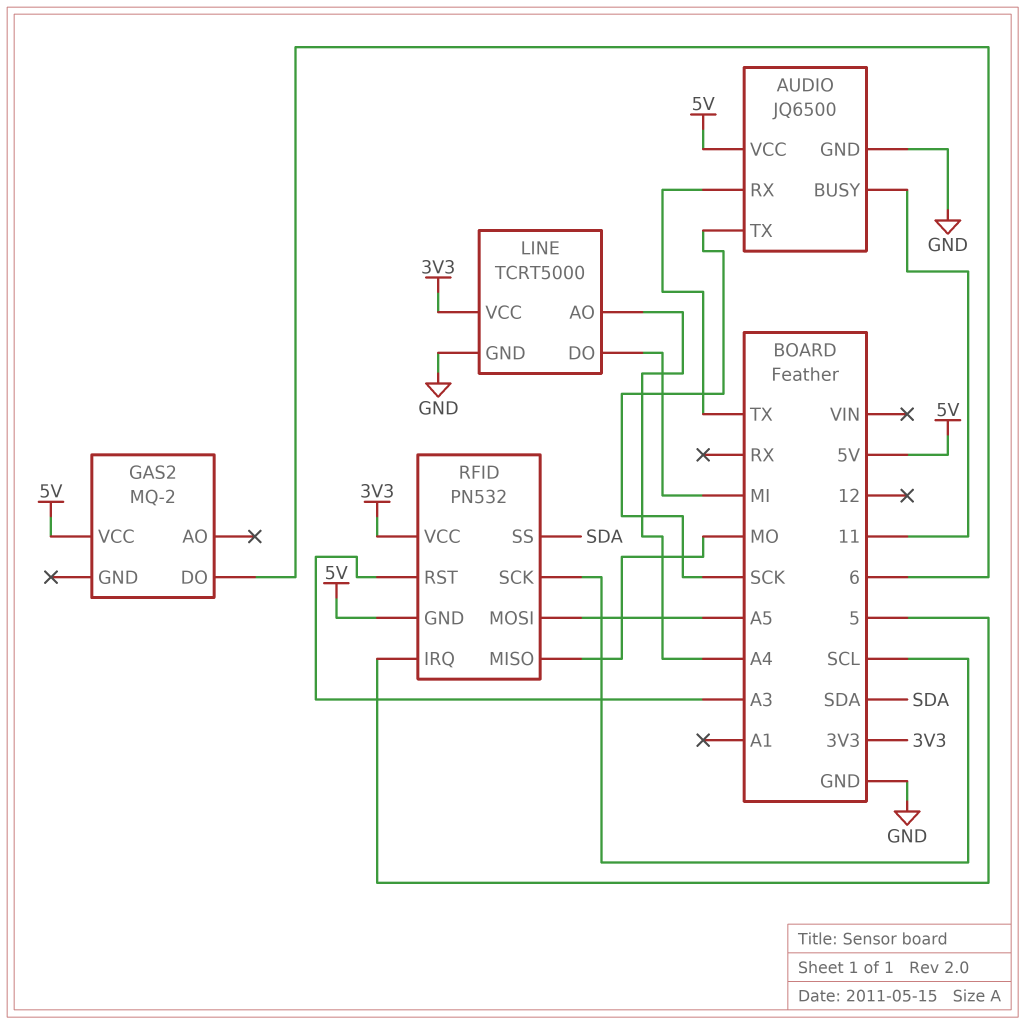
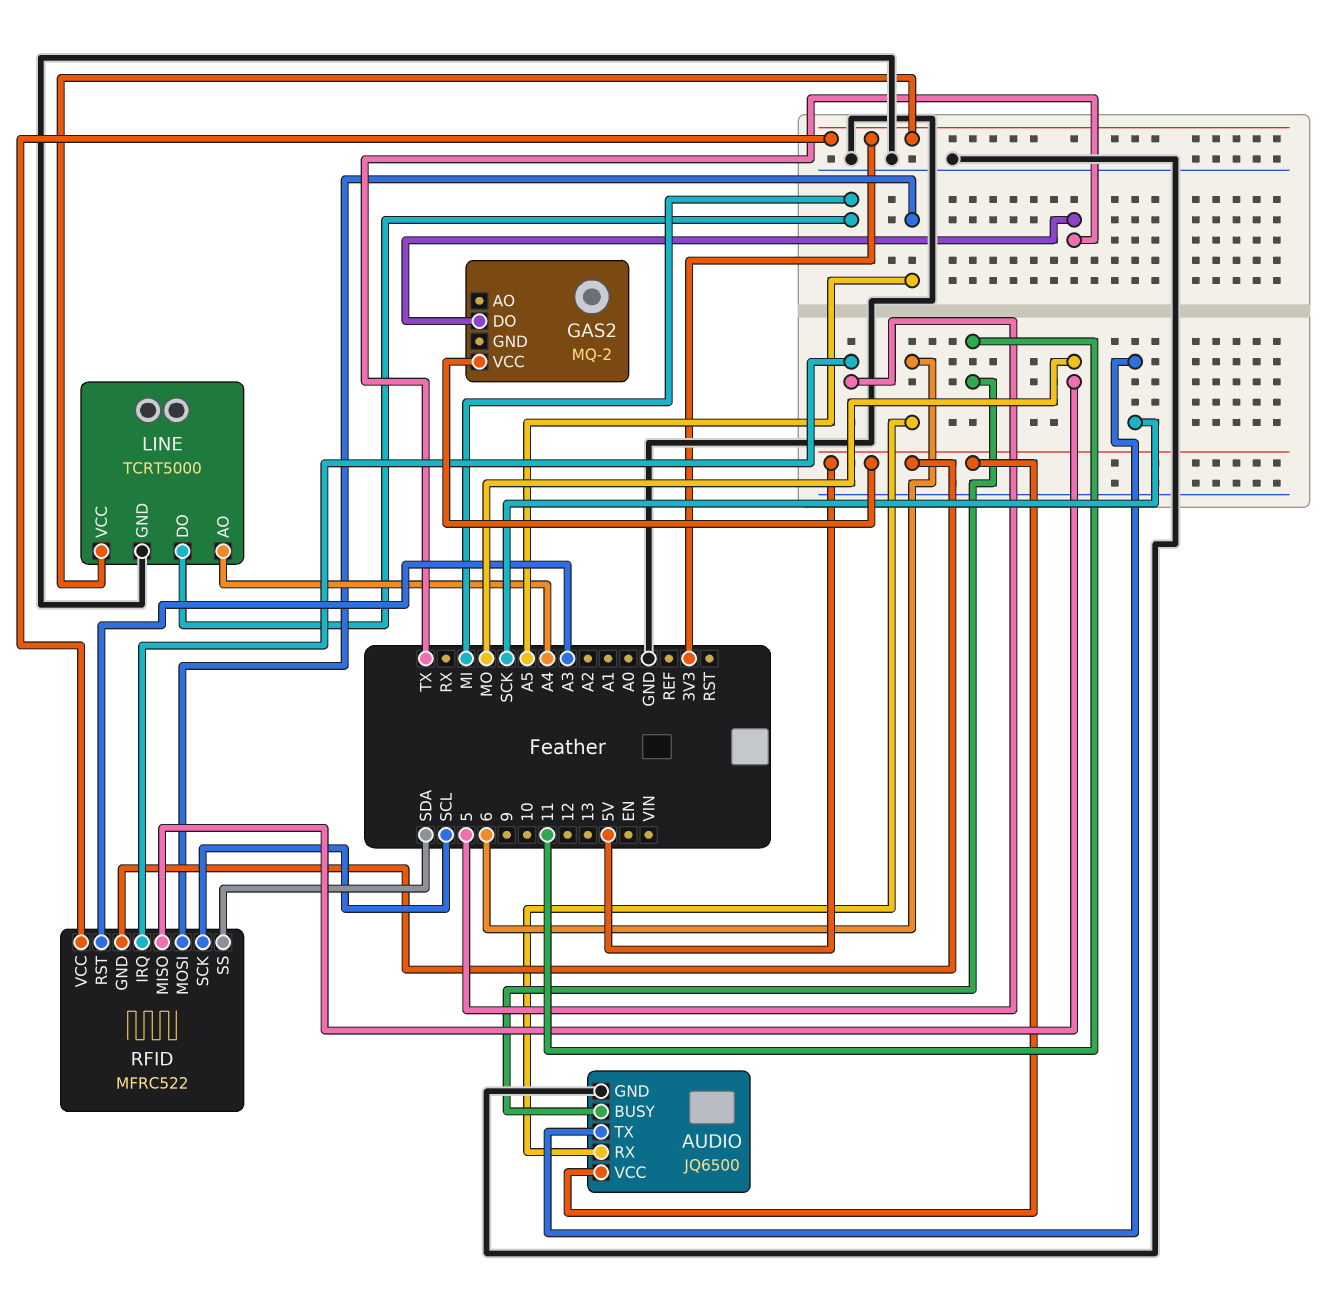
AUDIO pin RX: TX -> 6
GAS2 pin DO: 6 -> TX
RFID: PN532 -> MFRC522

